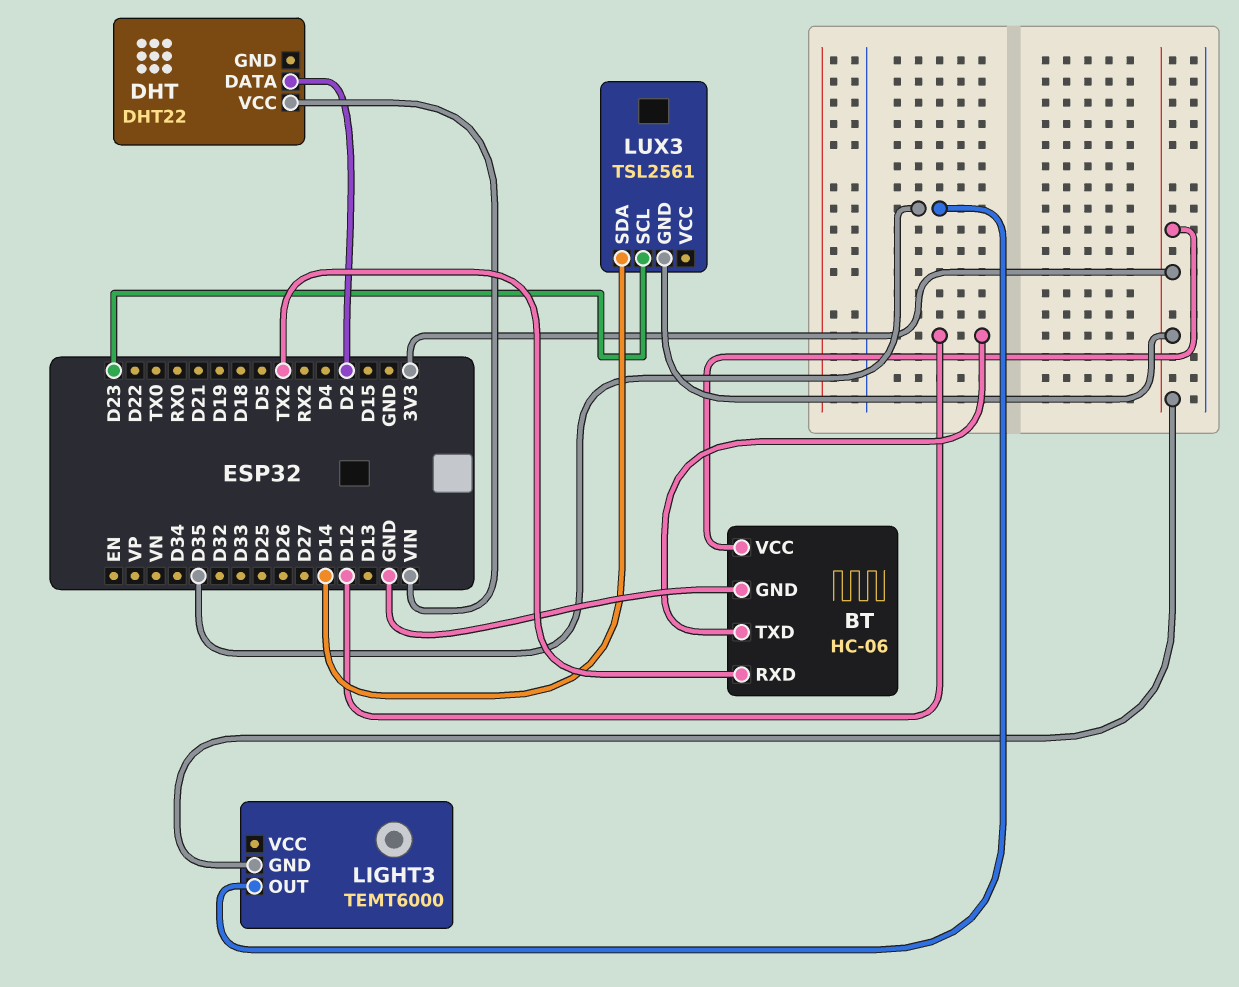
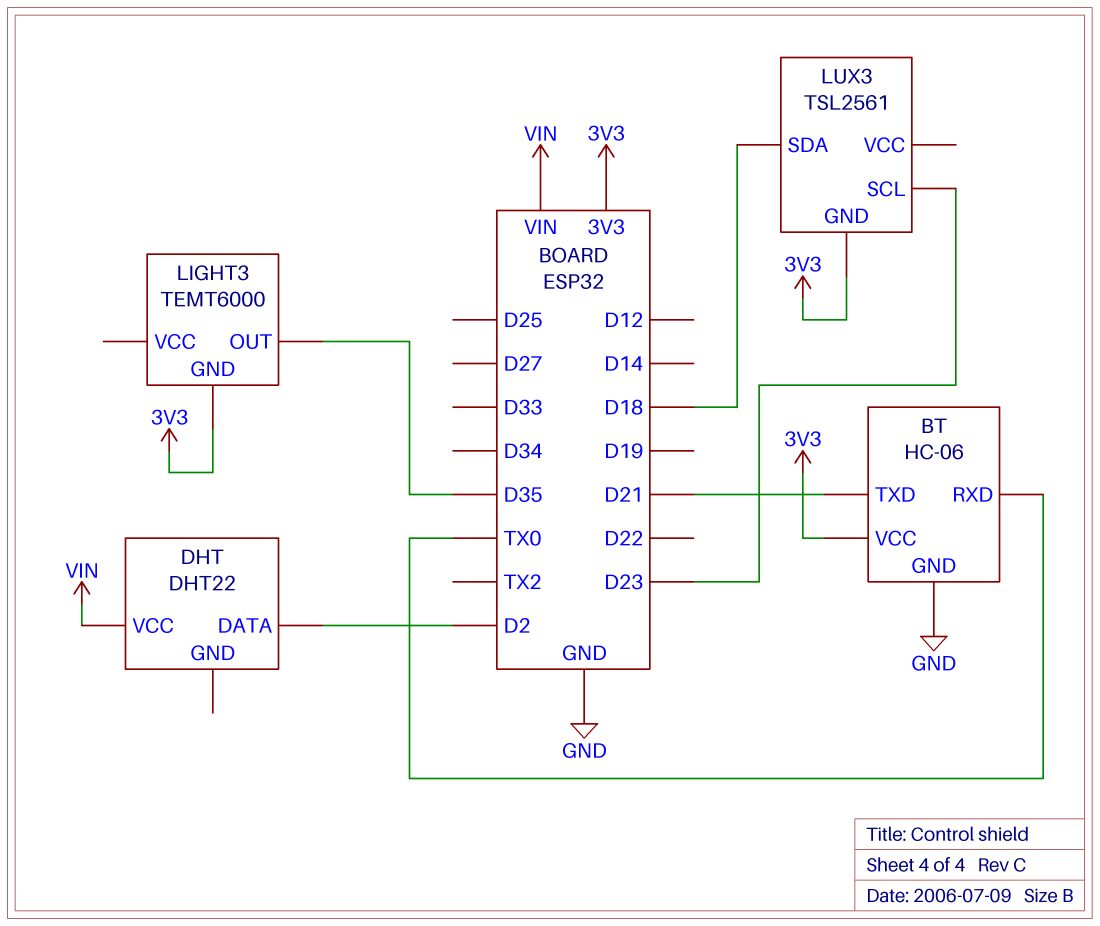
BT pin RXD: TX2 -> TX0
BT pin TXD: D12 -> D21
LUX3 pin SDA: D14 -> D18

